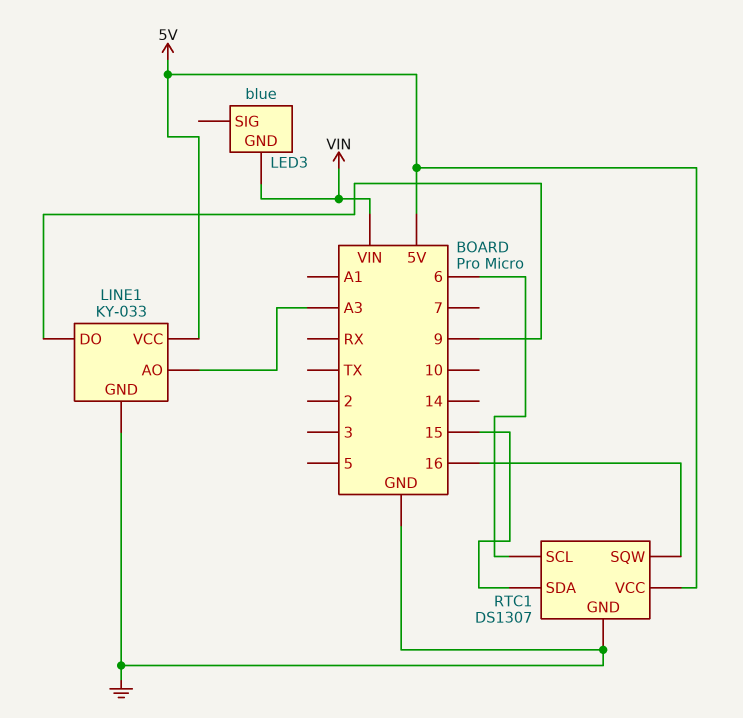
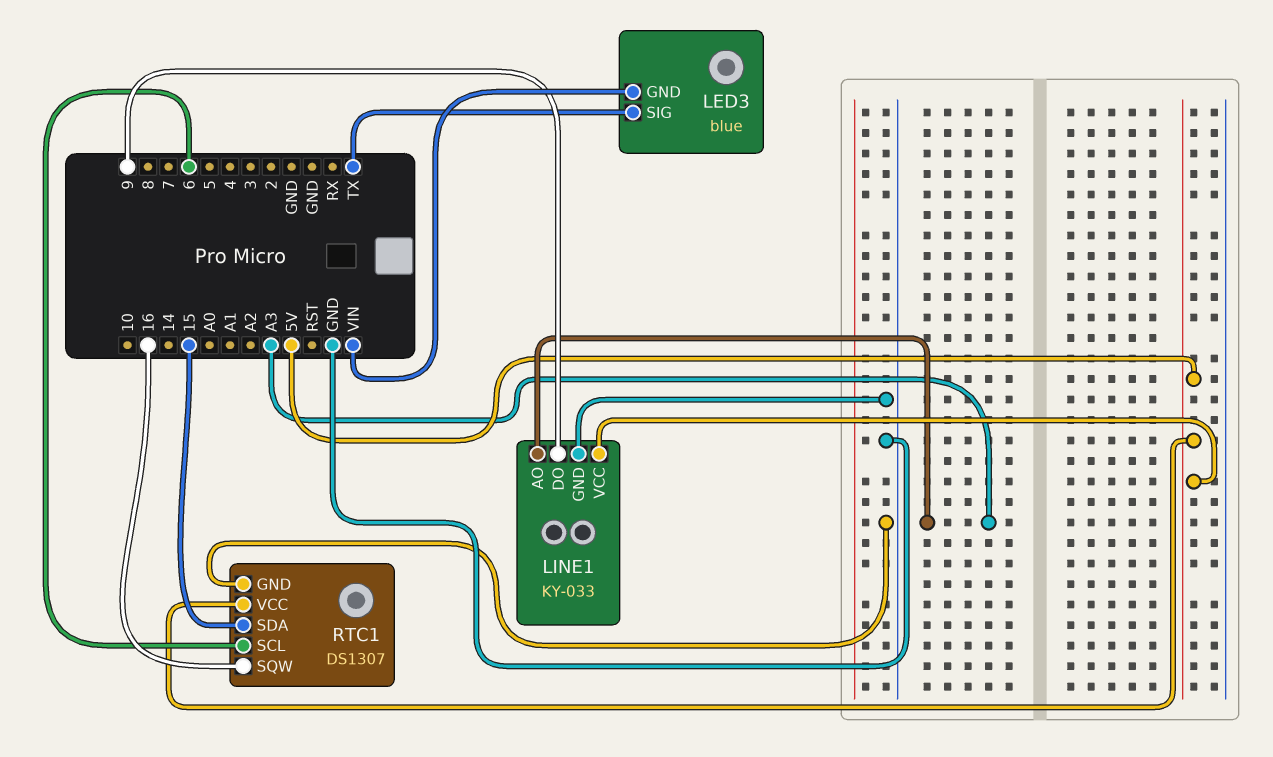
LED3 pin SIG: none -> TX

